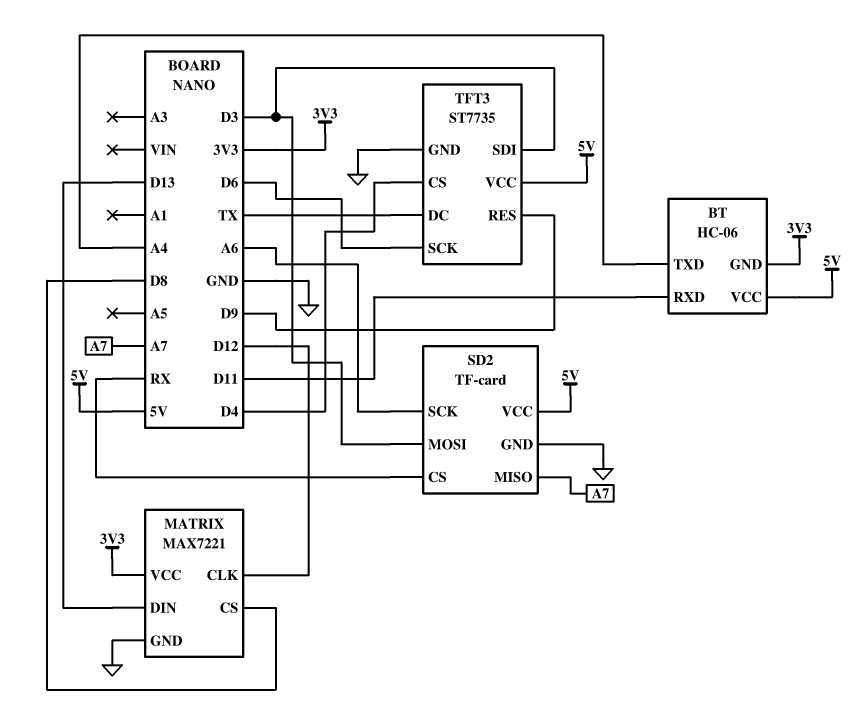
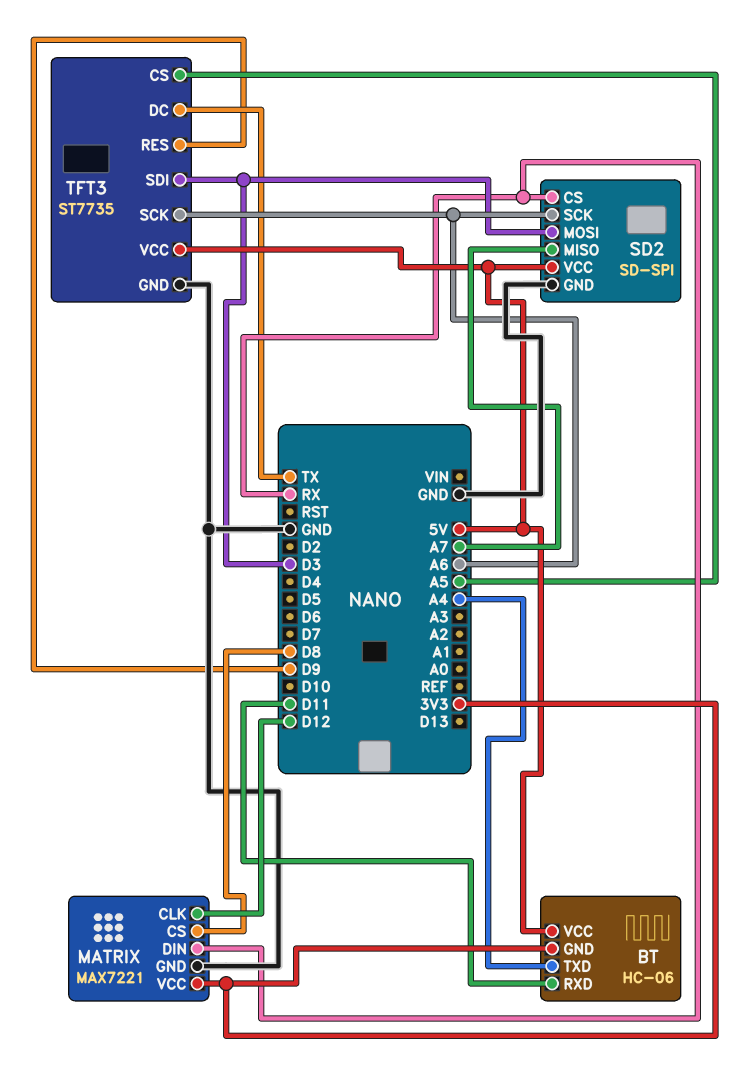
MATRIX pin DIN: D13 -> RX
SD2: TF-card -> SD-SPI
TFT3 pin CS: D4 -> A5
TFT3 pin SCK: D6 -> A6

